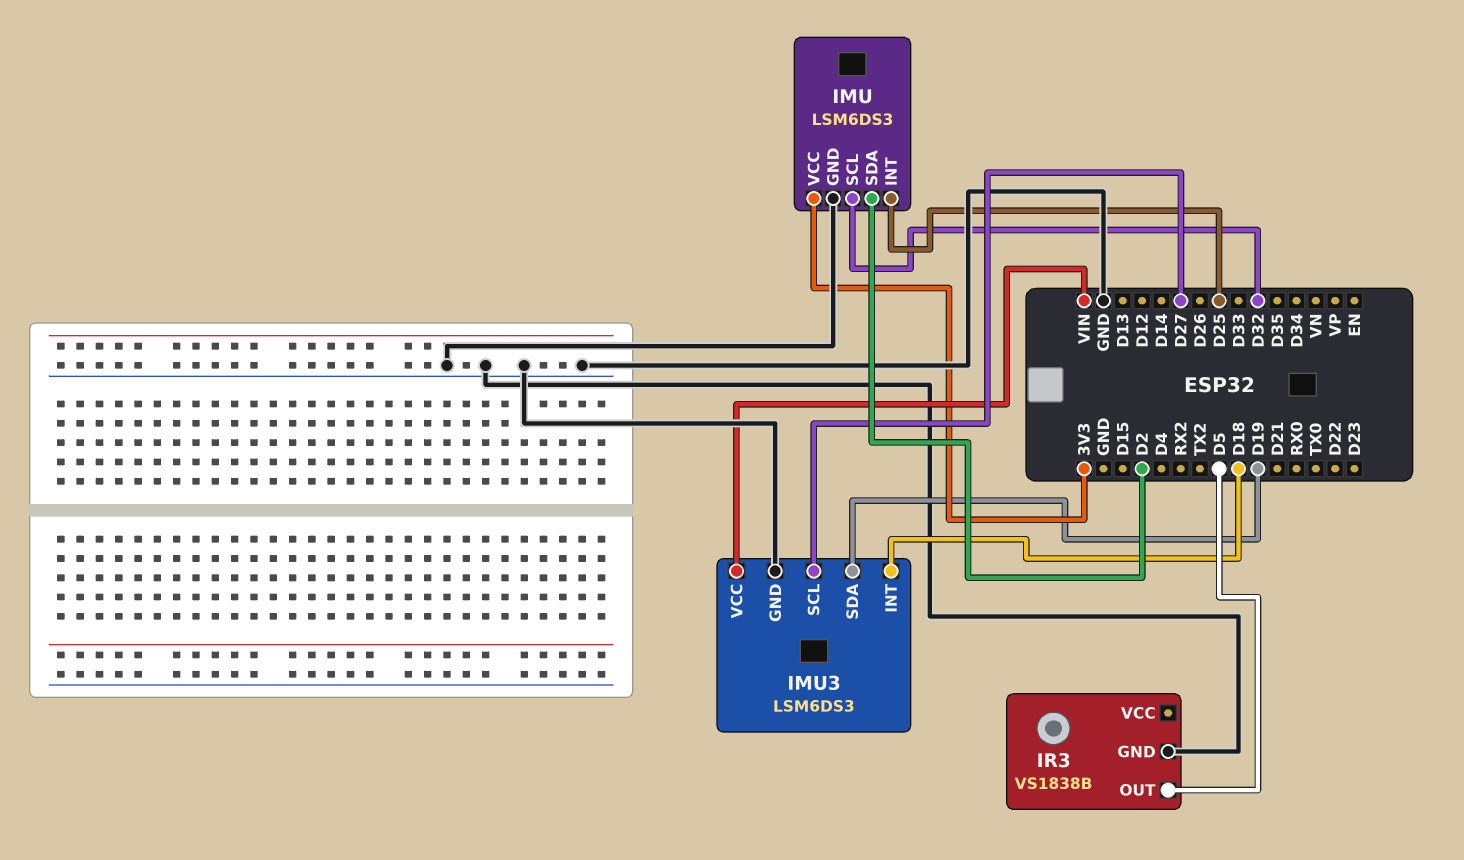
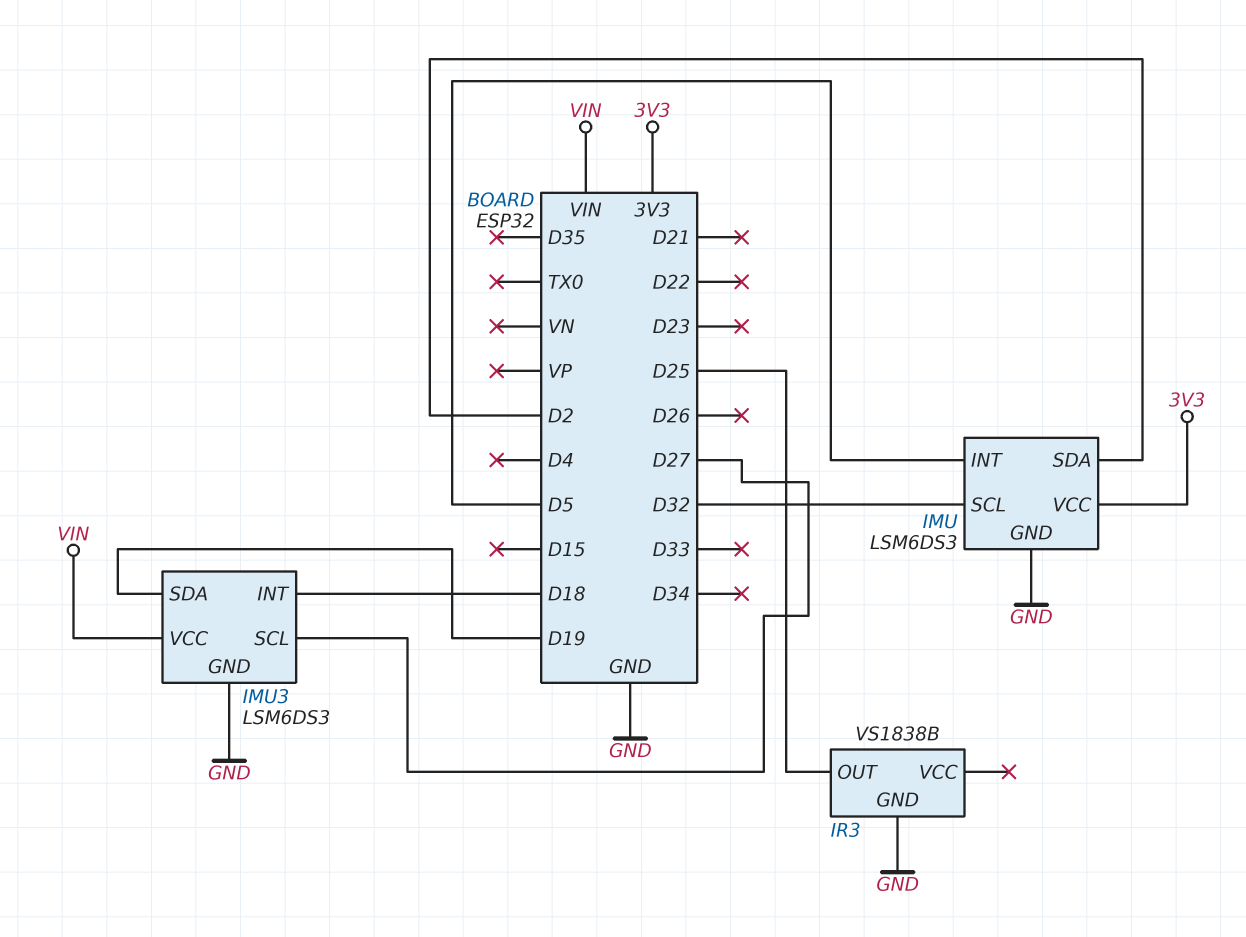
IMU pin INT: D25 -> D5
IR3 pin OUT: D5 -> D25

